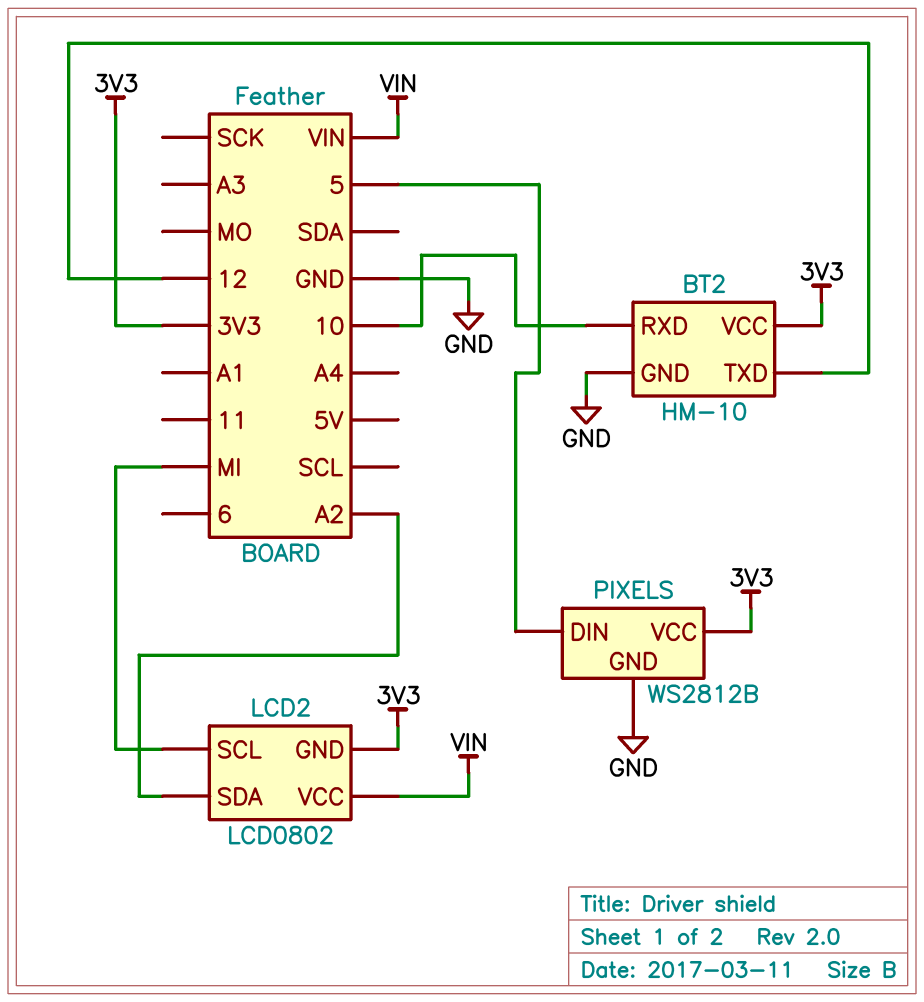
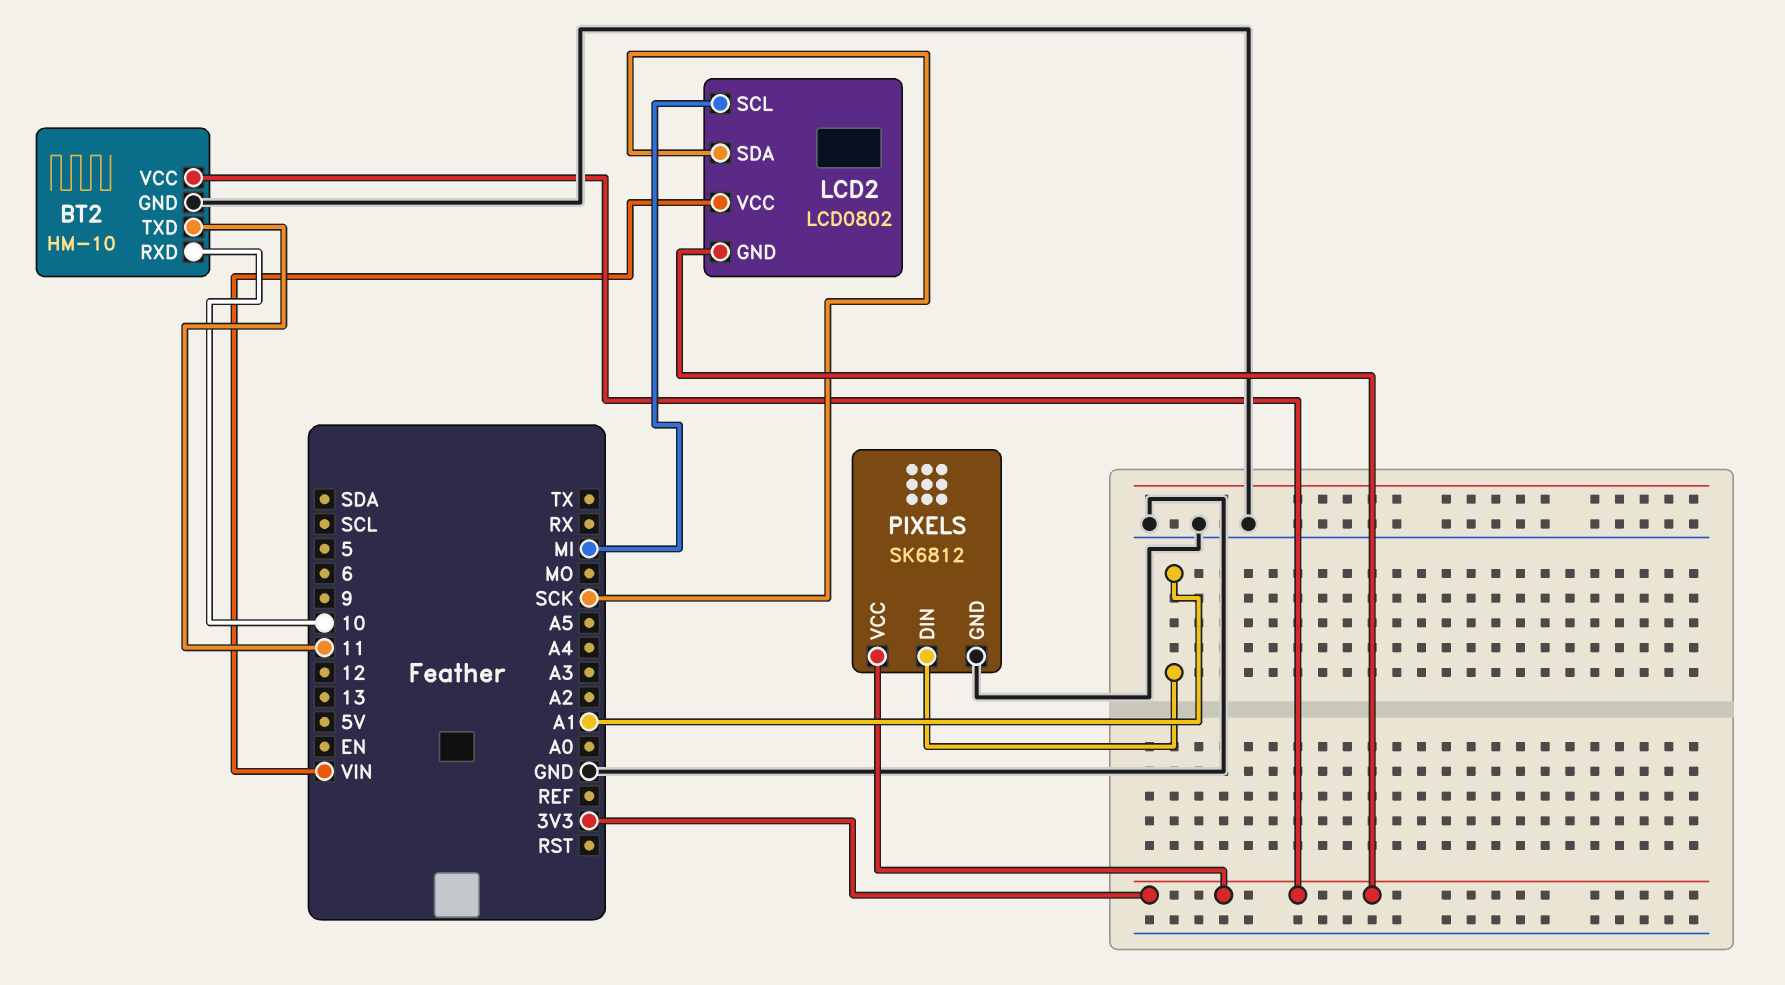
BT2 pin TXD: 12 -> 11
LCD2 pin SDA: A2 -> SCK
PIXELS: WS2812B -> SK6812
PIXELS pin DIN: 5 -> A1

